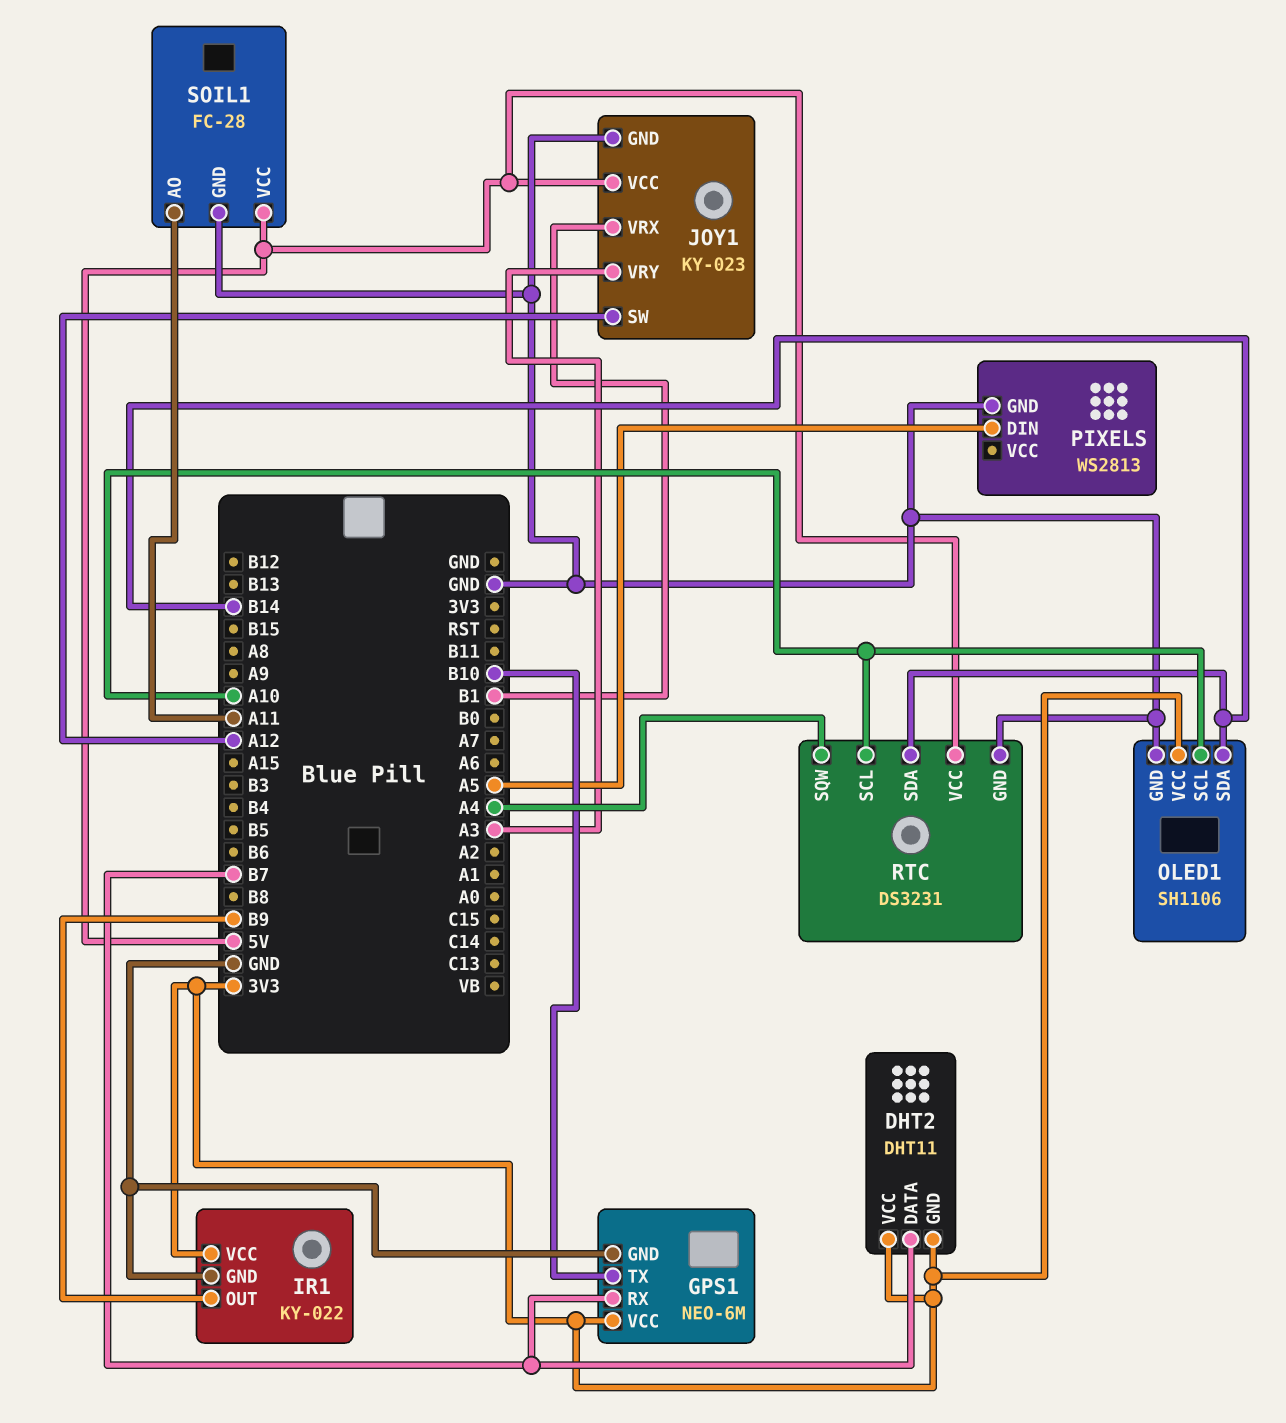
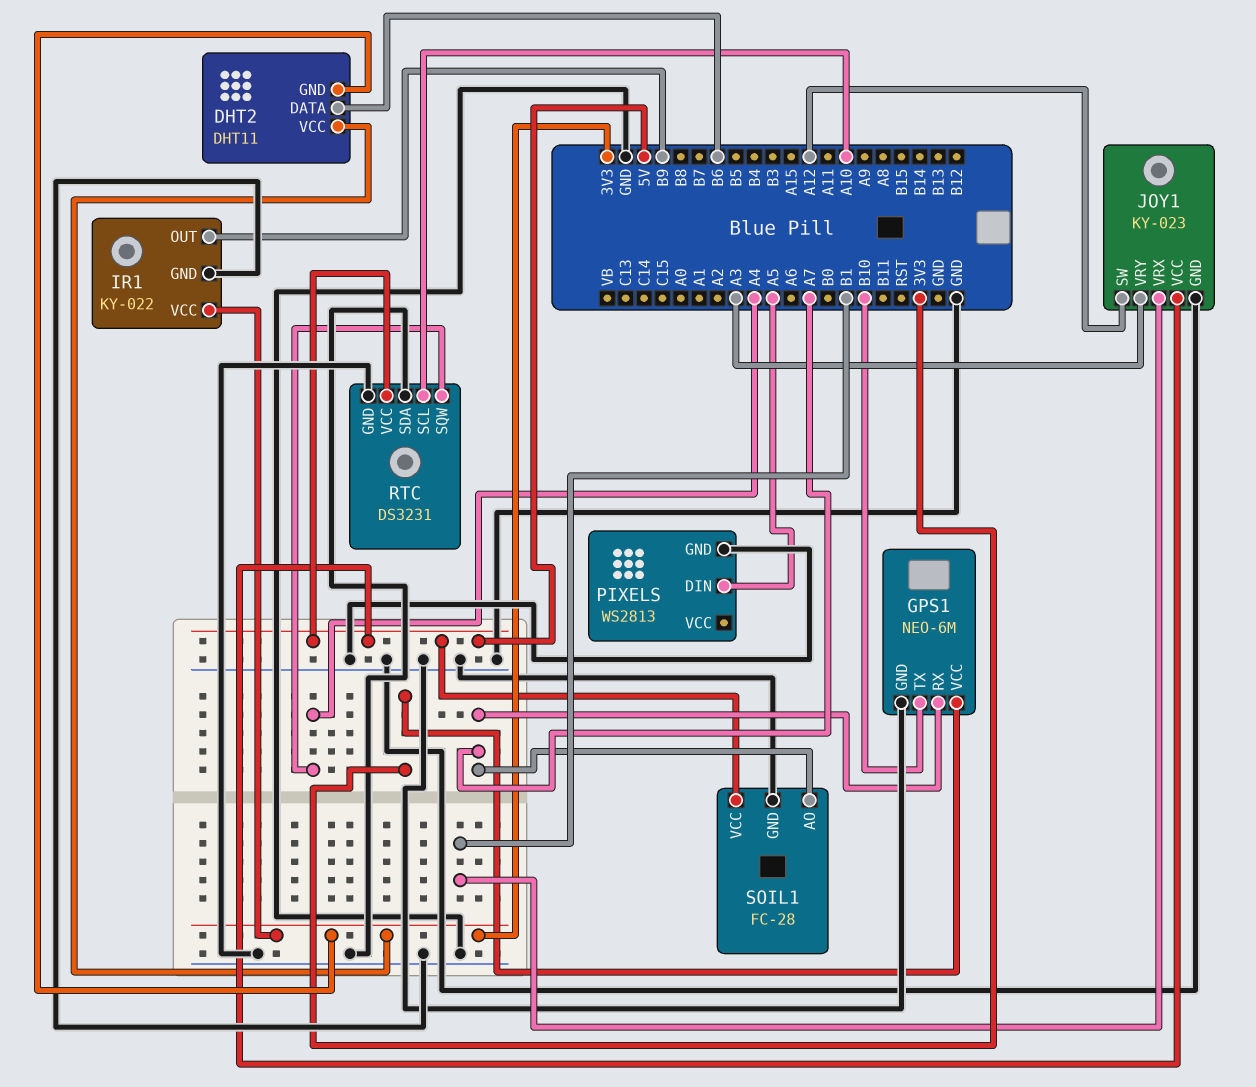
DHT2 pin DATA: B7 -> B6
GPS1 pin RX: B7 -> A7
OLED1: SH1106 -> none
OLED1 pin GND: GND -> none
OLED1 pin SCL: A10 -> none
OLED1 pin SDA: B14 -> none
OLED1 pin VCC: 3V3 -> none
RTC pin SDA: B14 -> GND
SOIL1 pin AO: A11 -> A7

